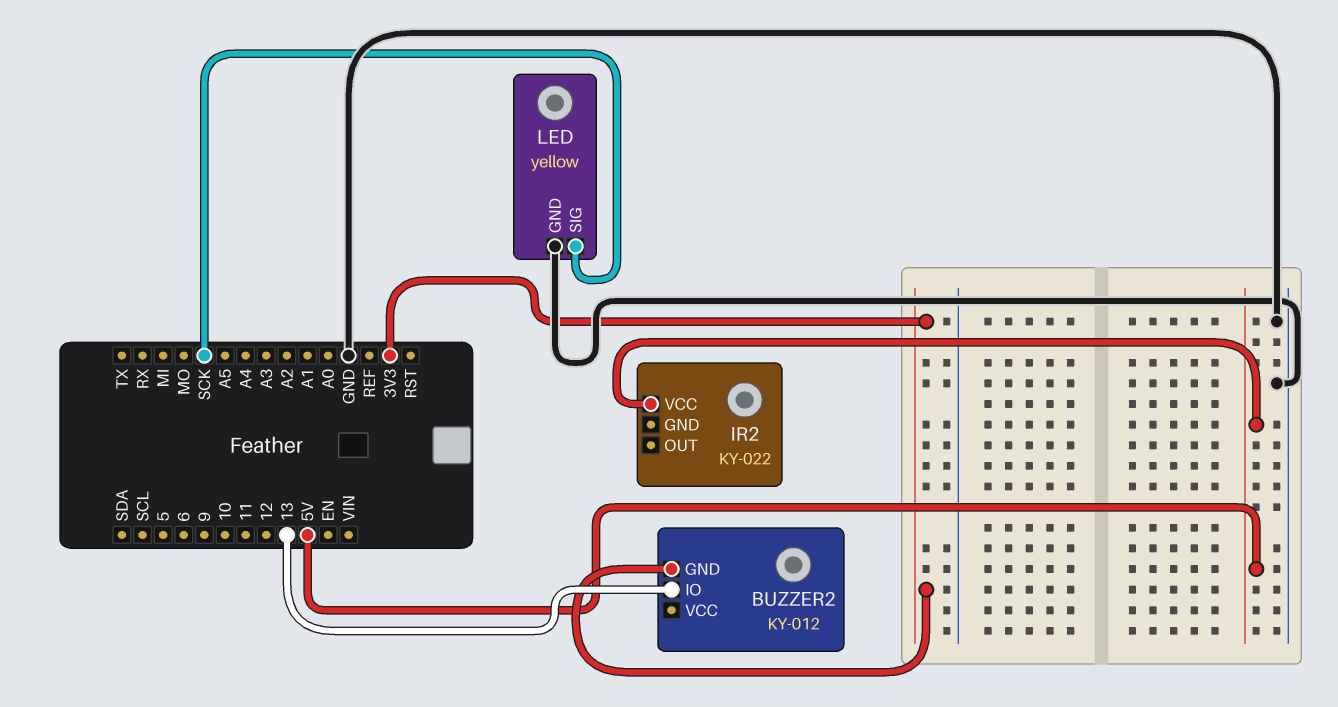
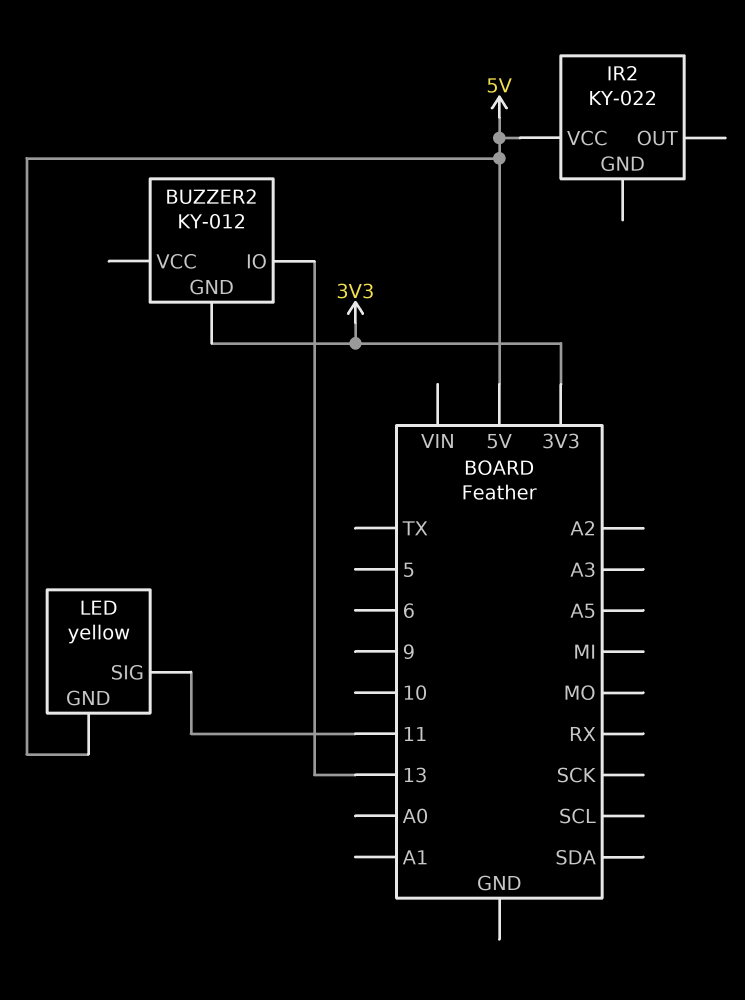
LED pin GND: GND -> 5V
LED pin SIG: SCK -> 11

